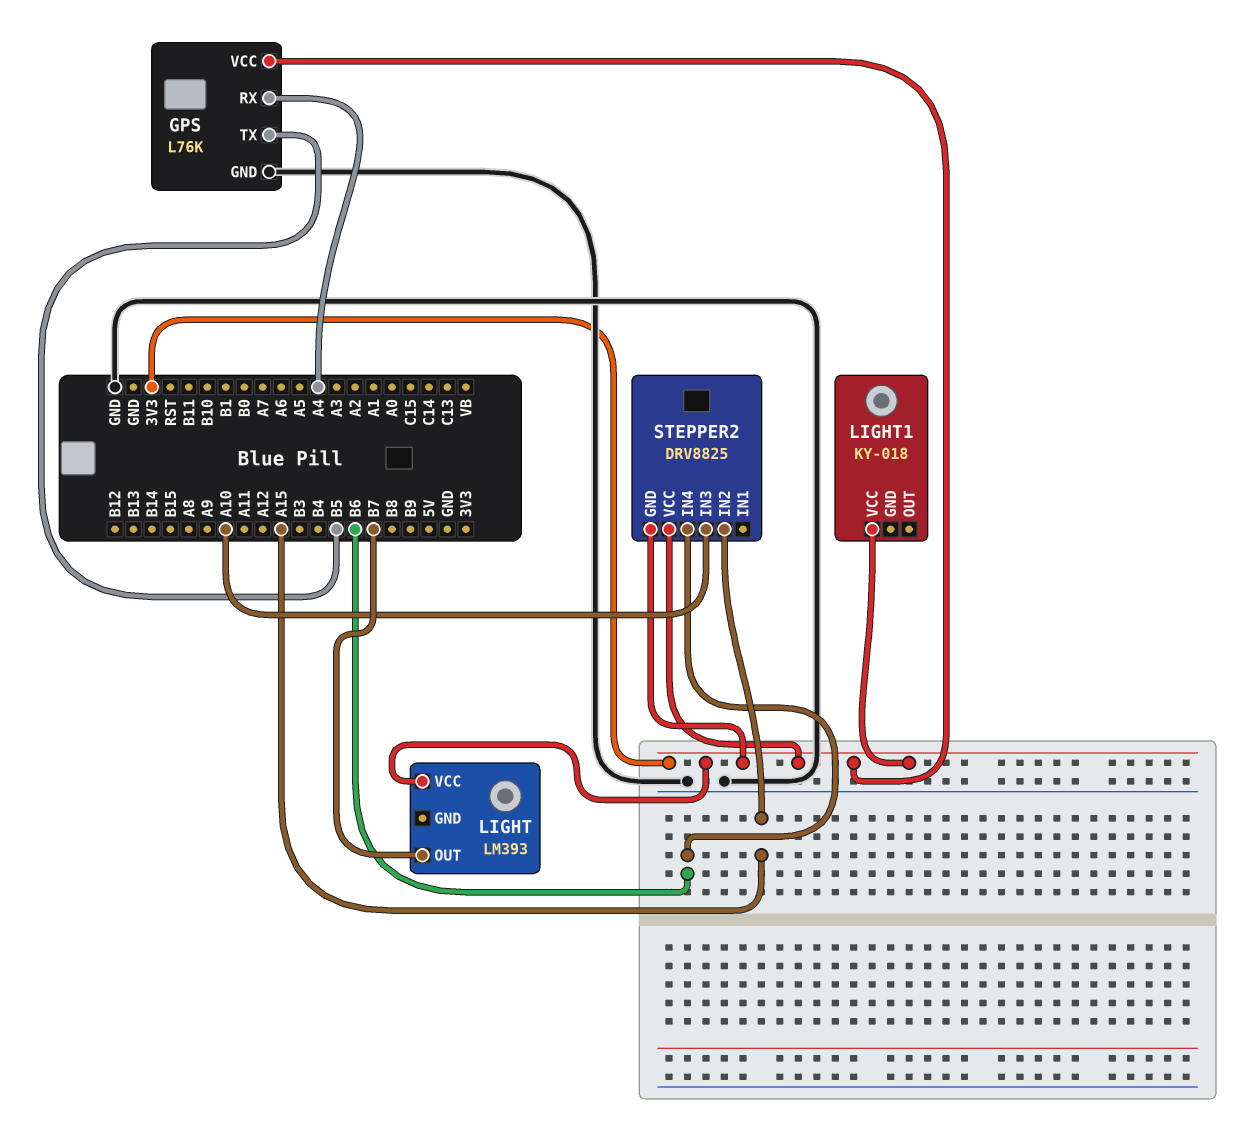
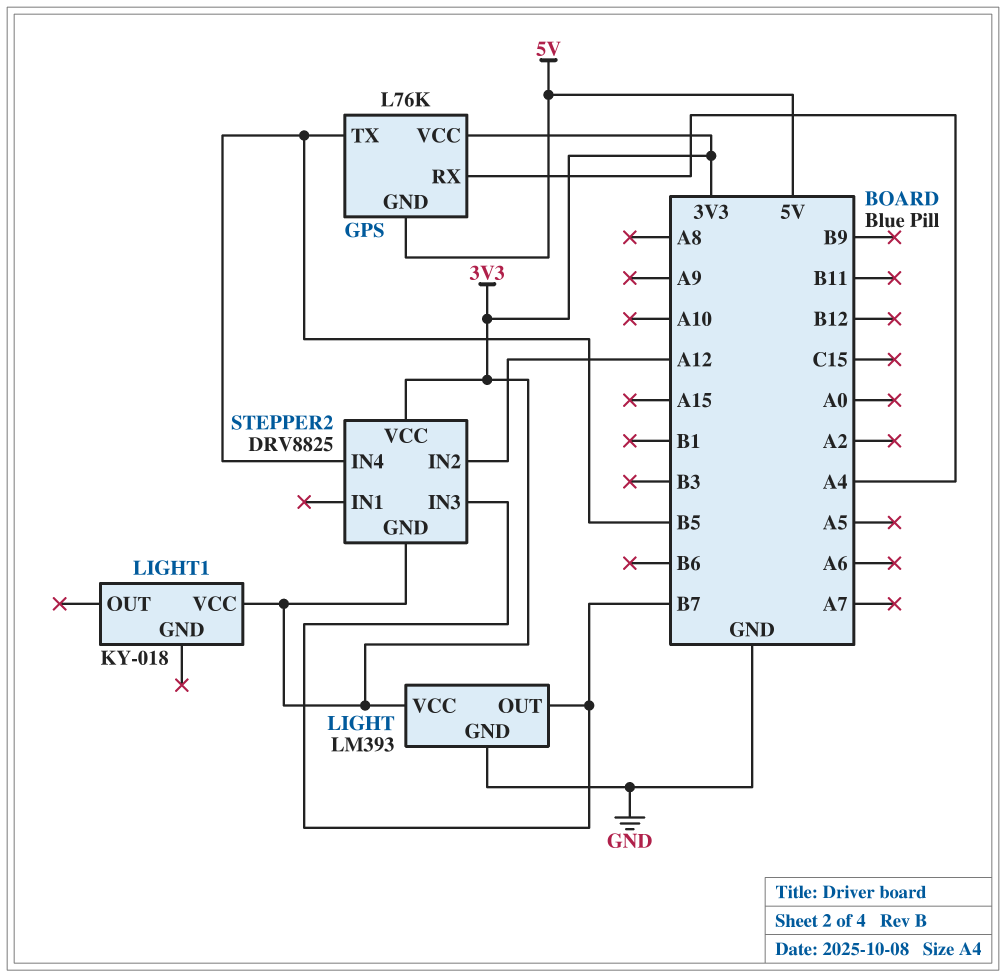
GPS pin GND: GND -> 5V
LIGHT pin GND: none -> GND
STEPPER2 pin IN2: A15 -> A12
STEPPER2 pin IN3: A10 -> B7
STEPPER2 pin IN4: B6 -> B5

